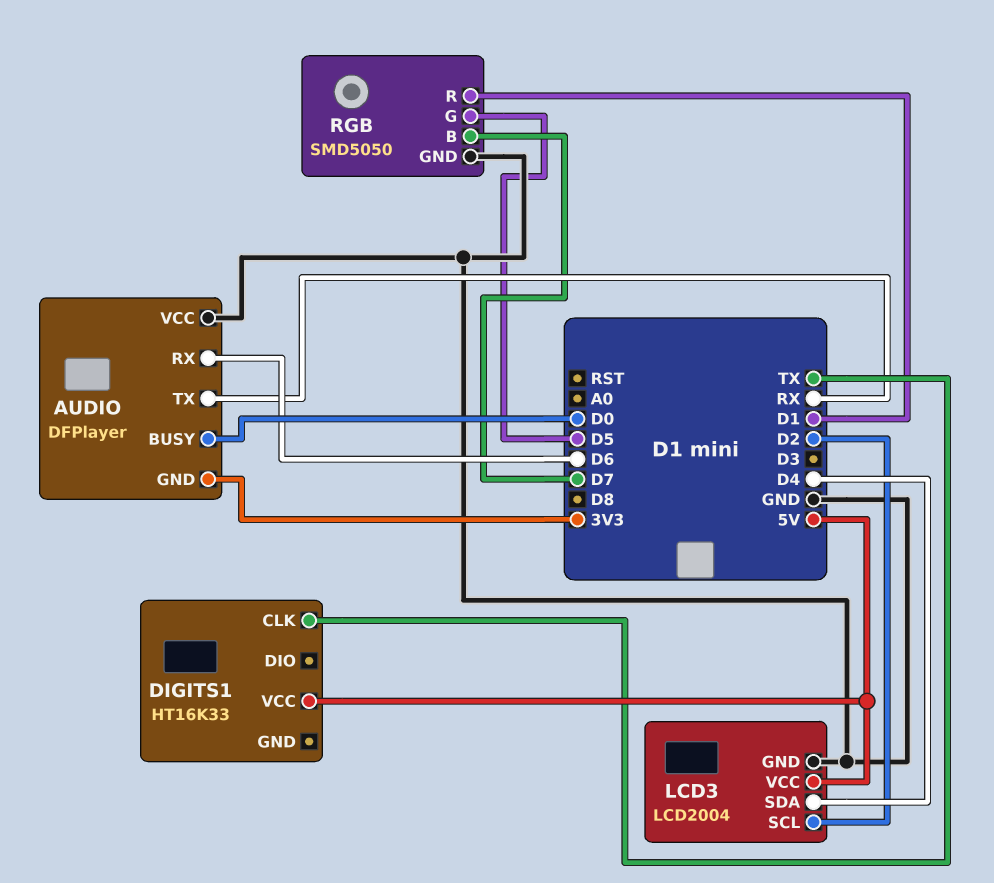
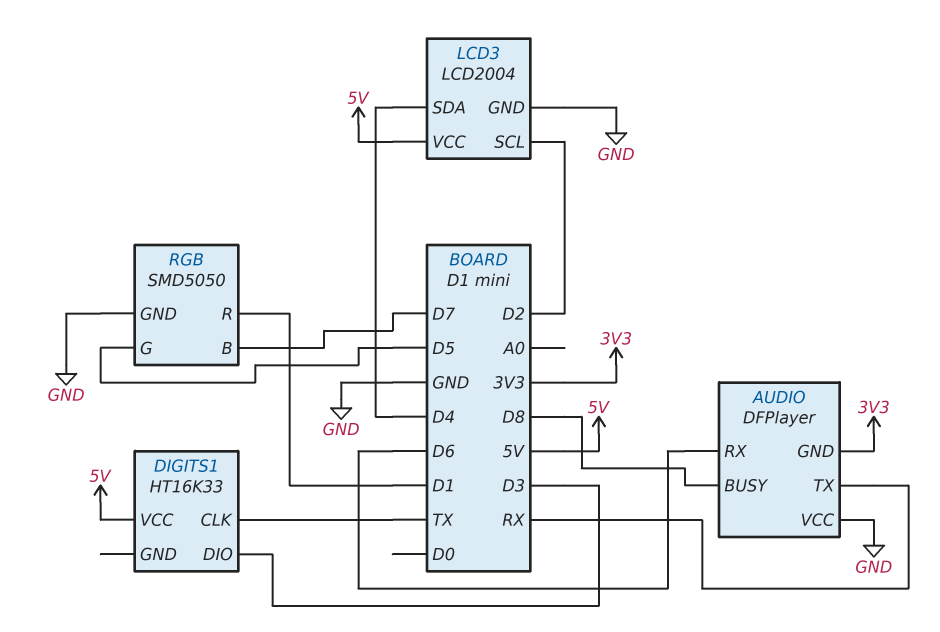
AUDIO pin BUSY: D0 -> D8
DIGITS1 pin DIO: none -> D3

